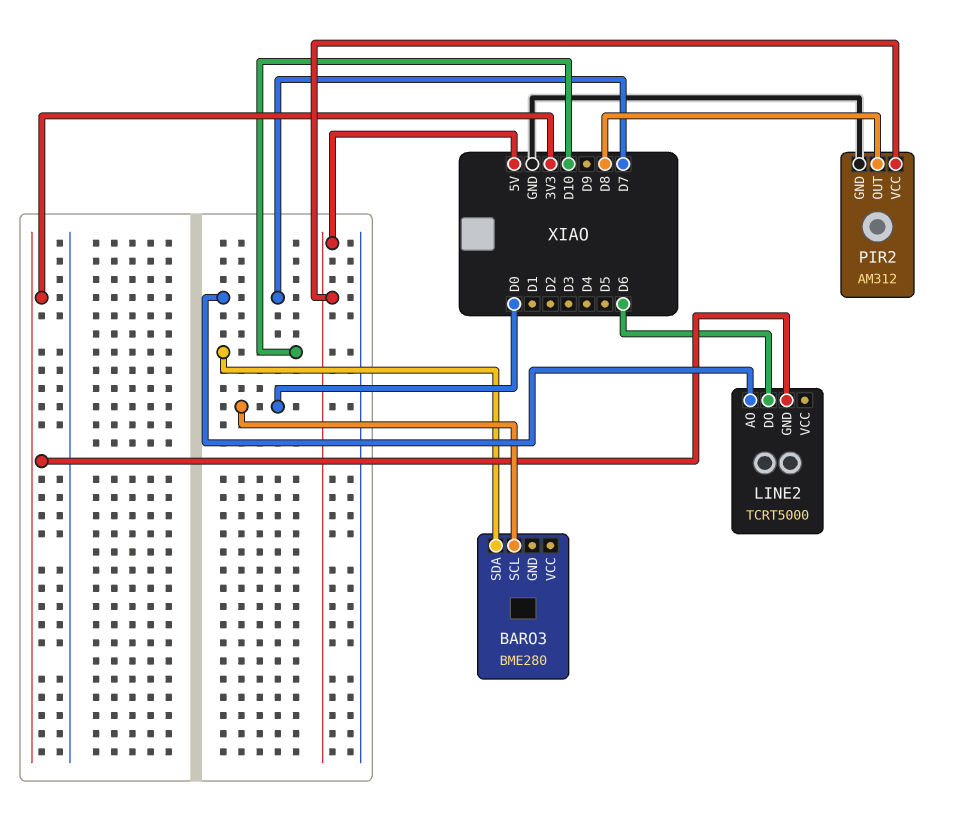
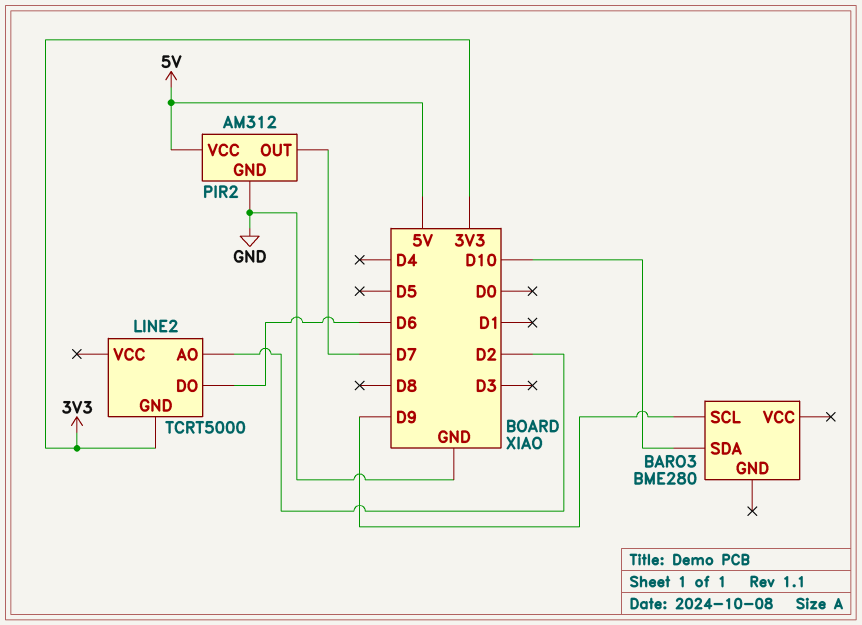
BARO3 pin SCL: D0 -> D9
LINE2 pin AO: D7 -> D2
PIR2 pin OUT: D8 -> D7

